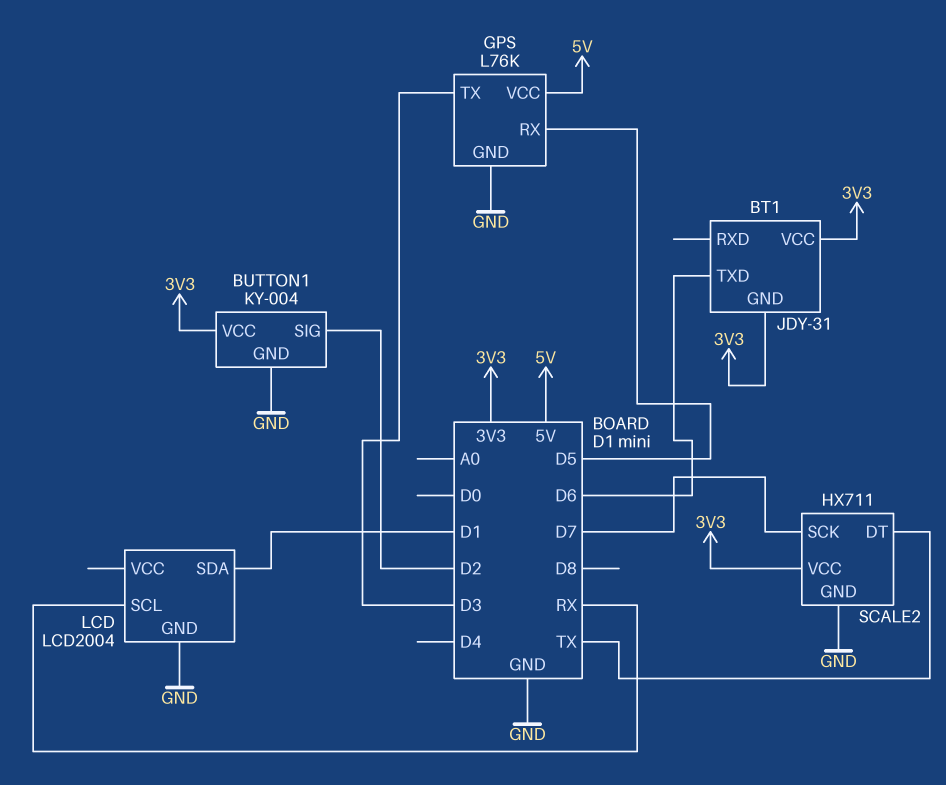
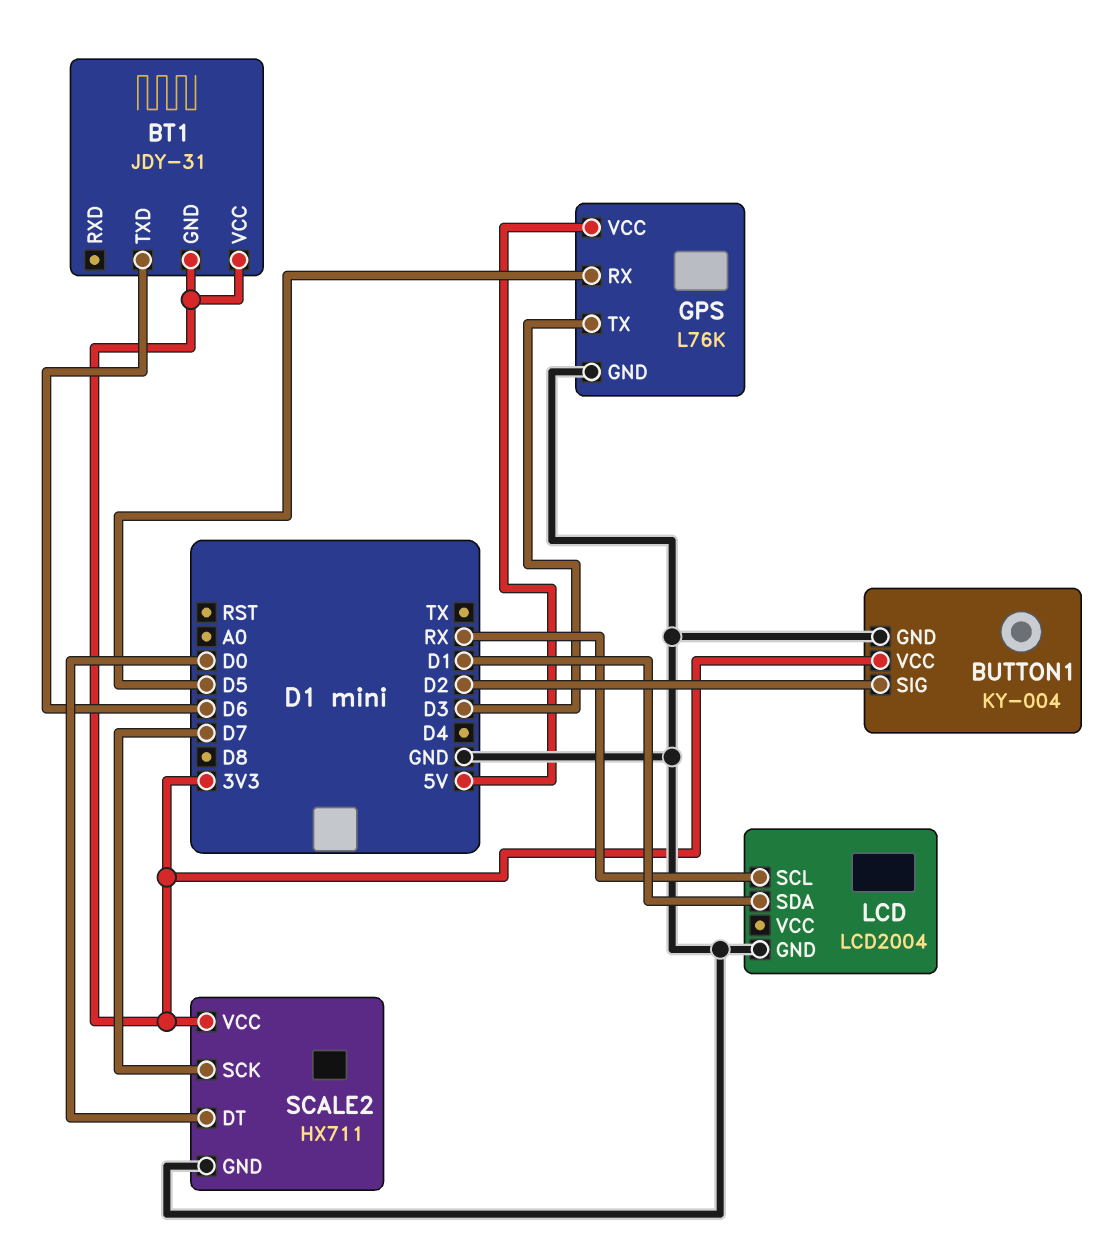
SCALE2 pin DT: TX -> D0

